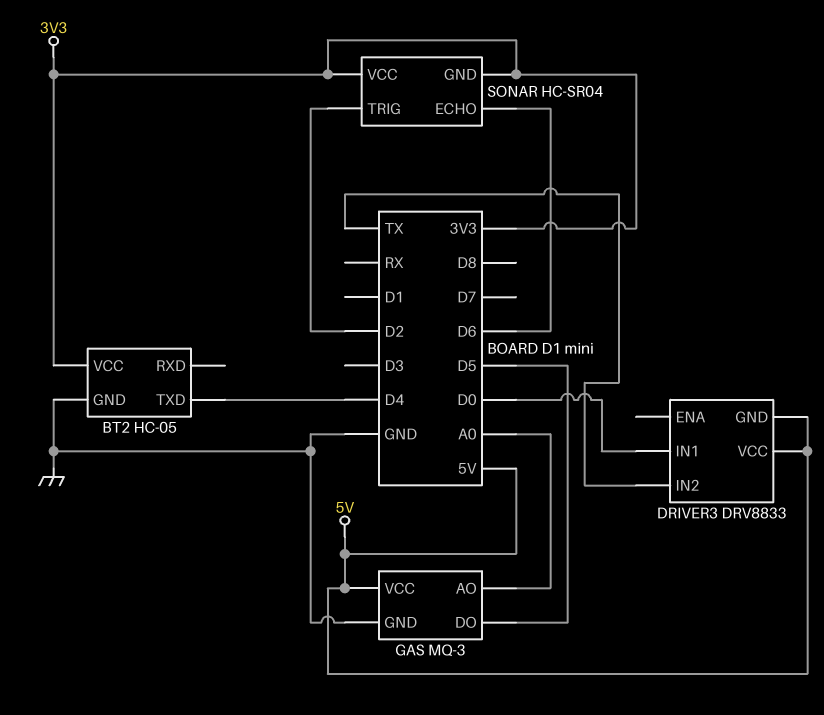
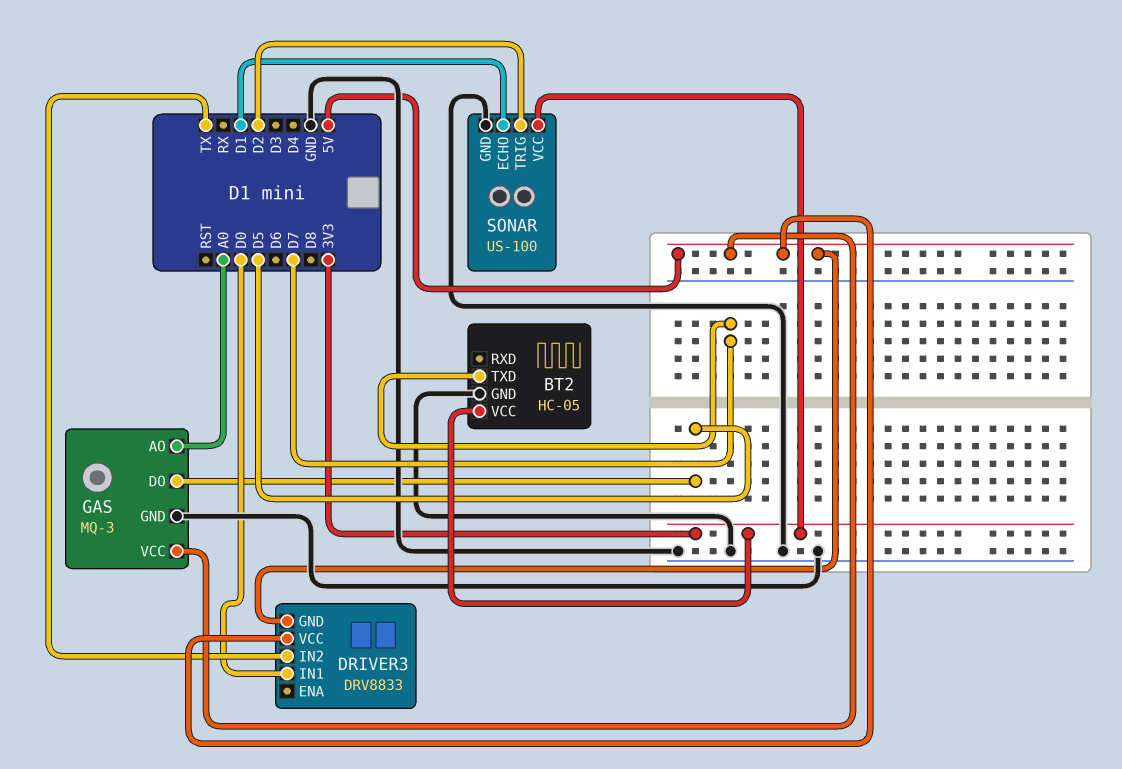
BT2 pin TXD: D4 -> D7
SONAR: HC-SR04 -> US-100
SONAR pin ECHO: D6 -> D1
SONAR pin GND: 3V3 -> GND

